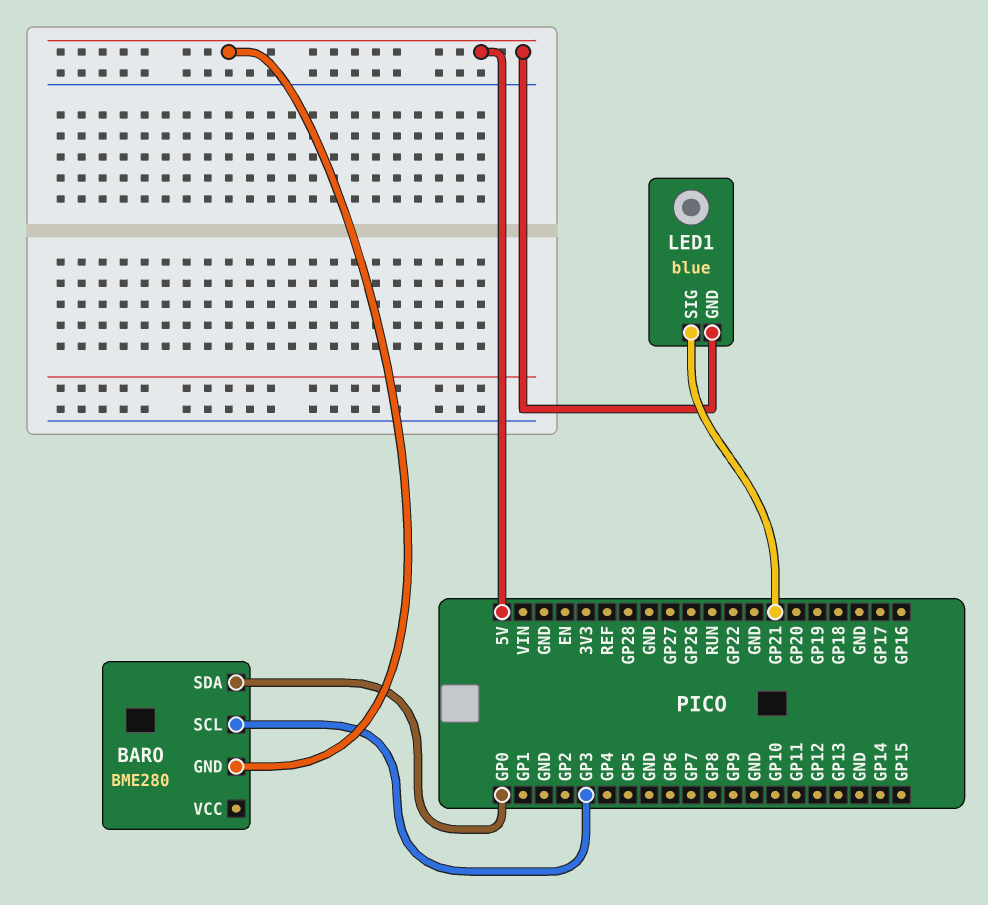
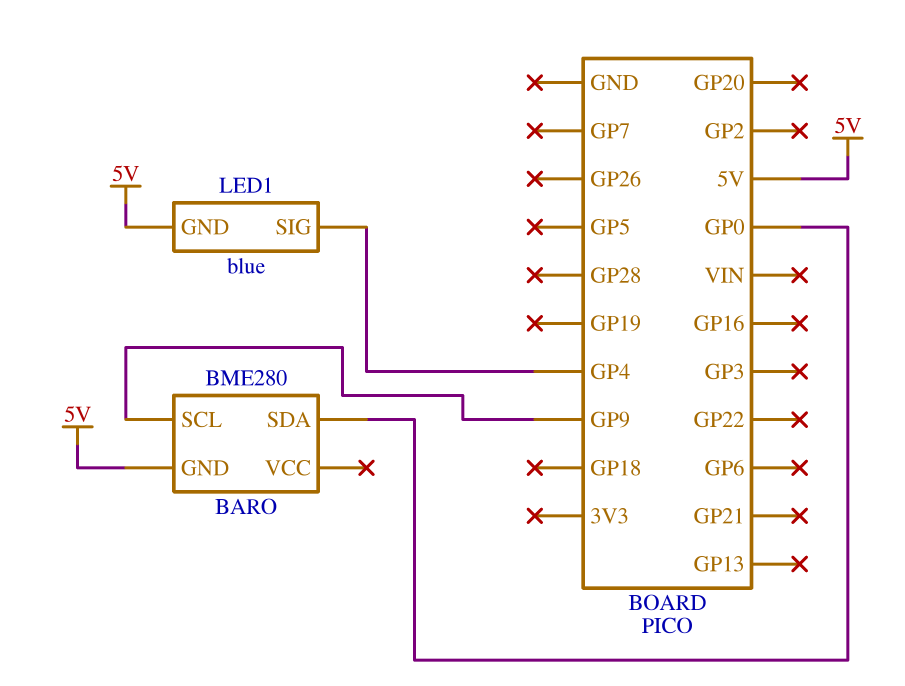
BARO pin SCL: GP3 -> GP9
LED1 pin SIG: GP21 -> GP4

